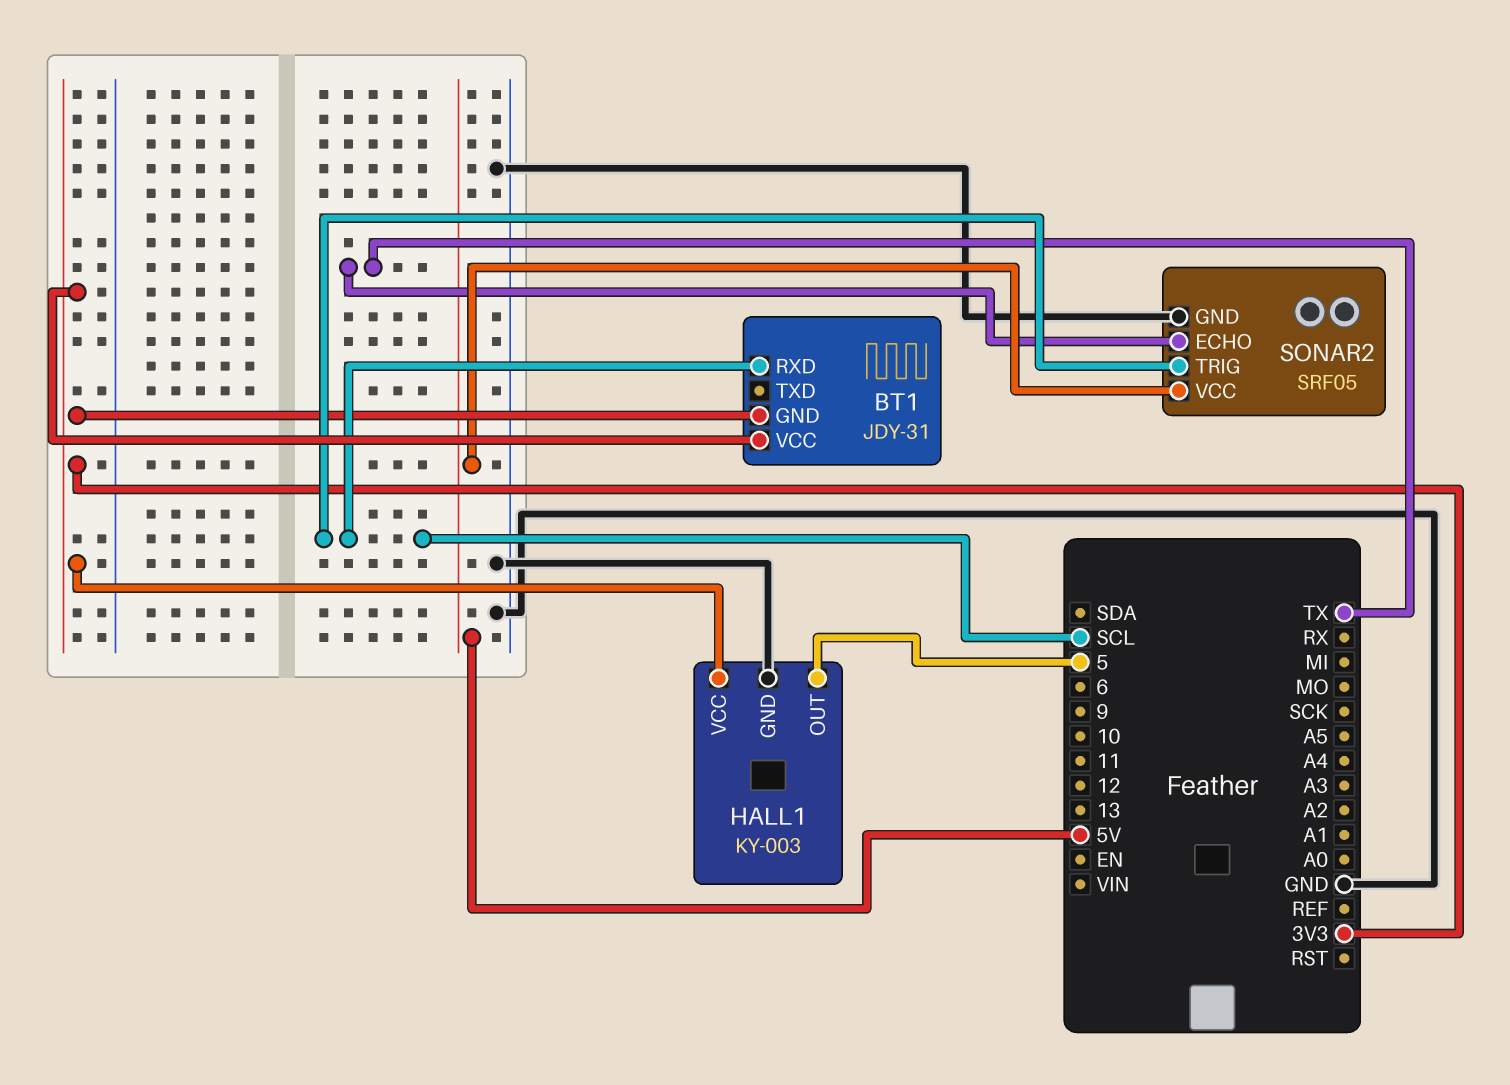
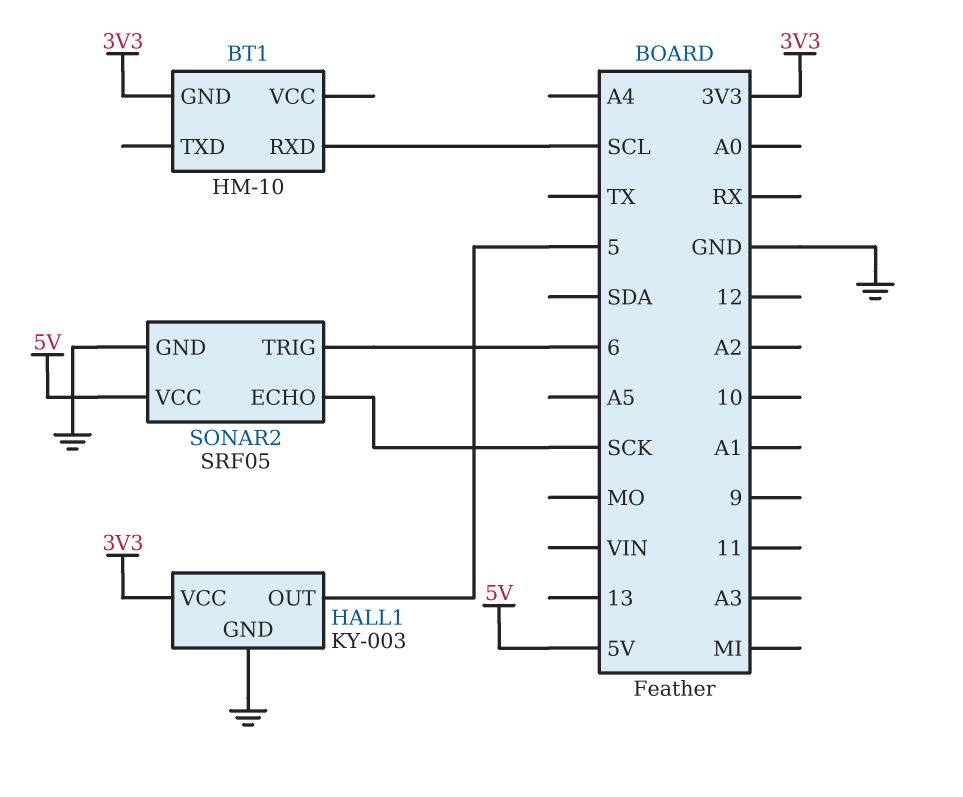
BT1: JDY-31 -> HM-10
BT1 pin VCC: 3V3 -> none
SONAR2 pin ECHO: TX -> SCK
SONAR2 pin TRIG: SCL -> 6

